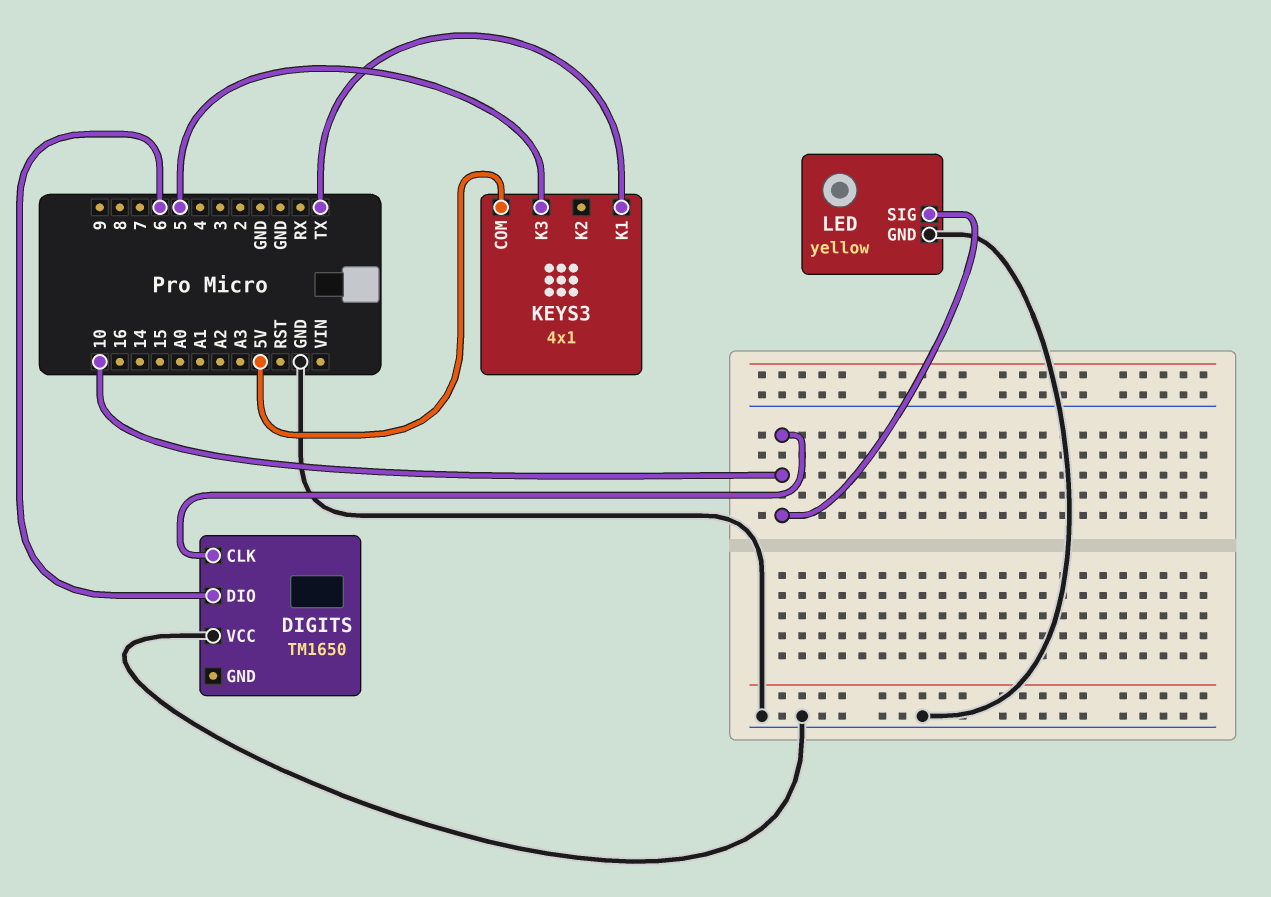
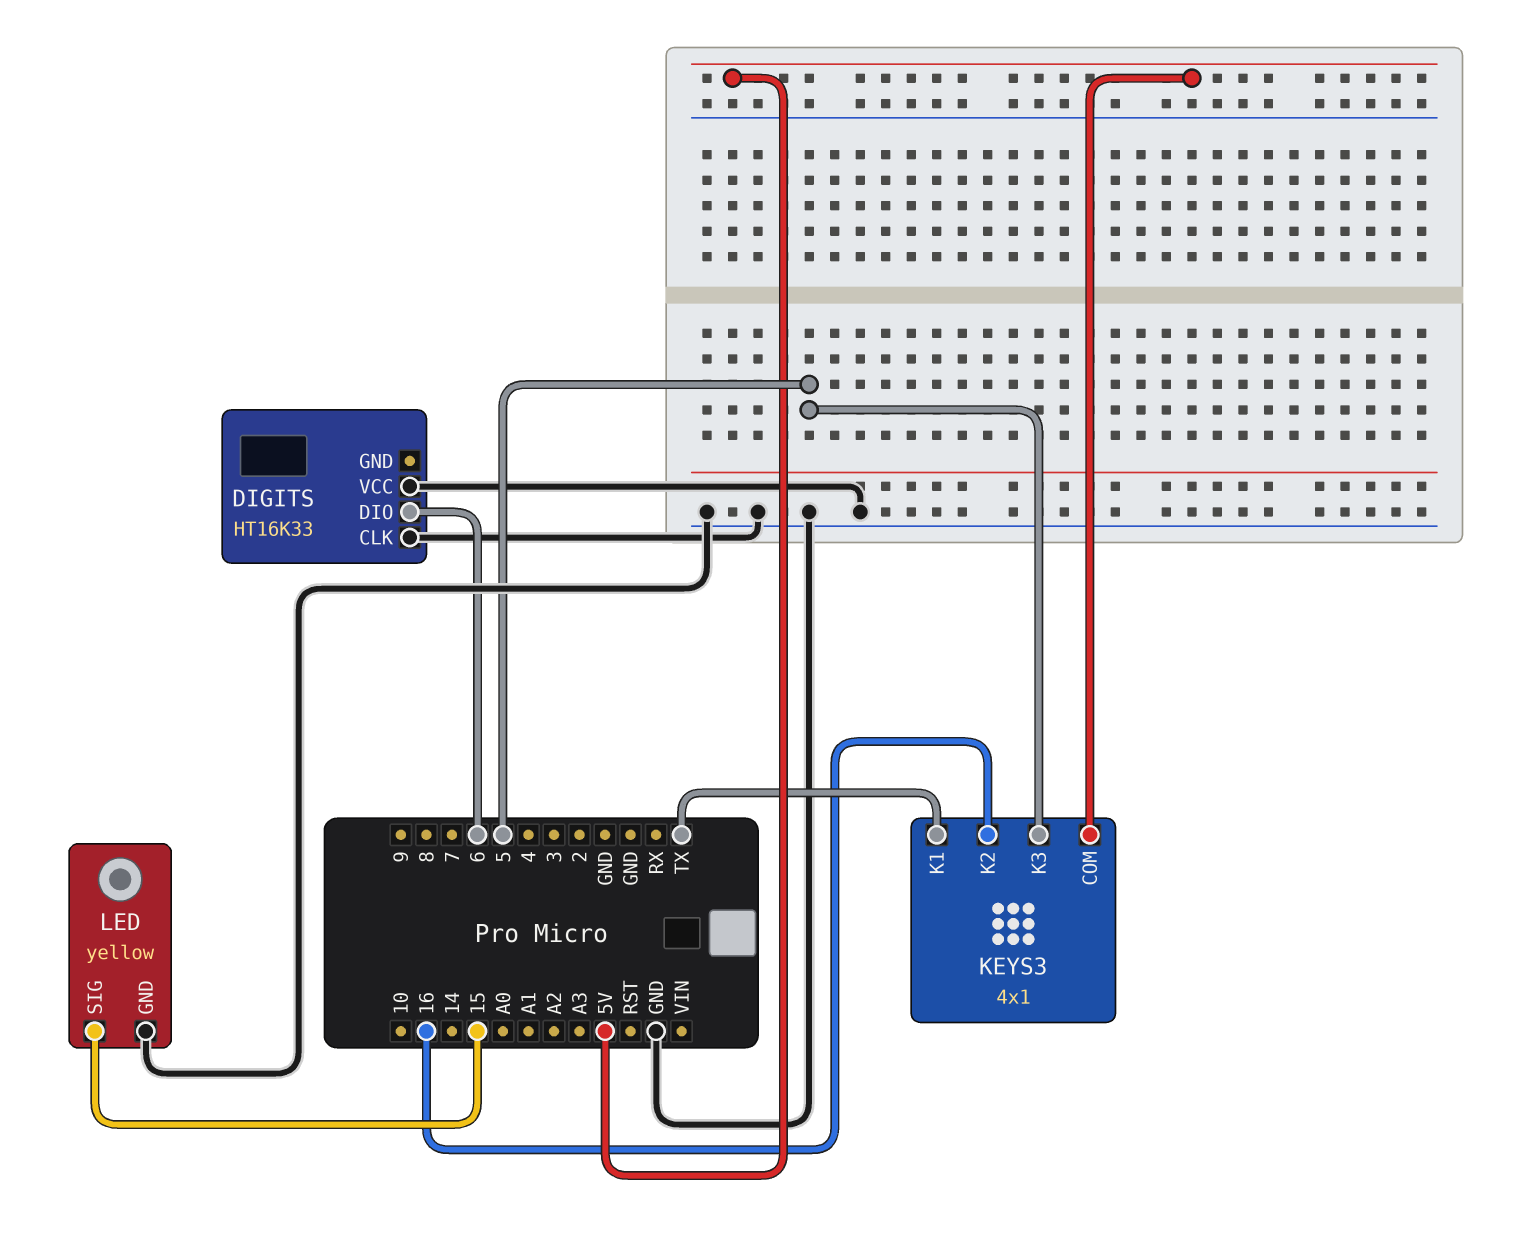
DIGITS: TM1650 -> HT16K33
DIGITS pin CLK: 10 -> GND
KEYS3 pin K2: none -> 16
LED pin SIG: 10 -> 15

